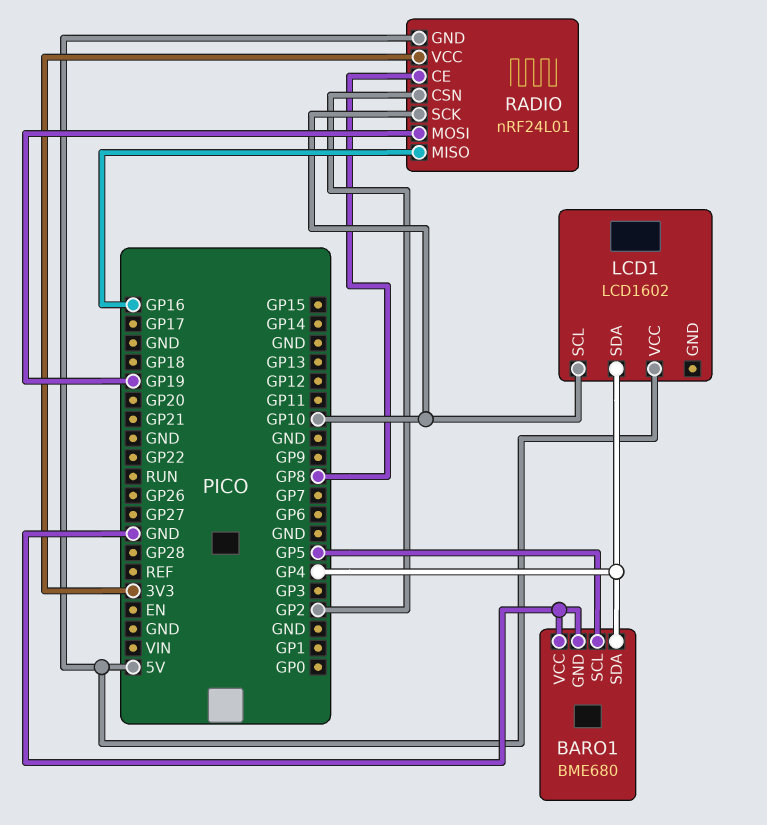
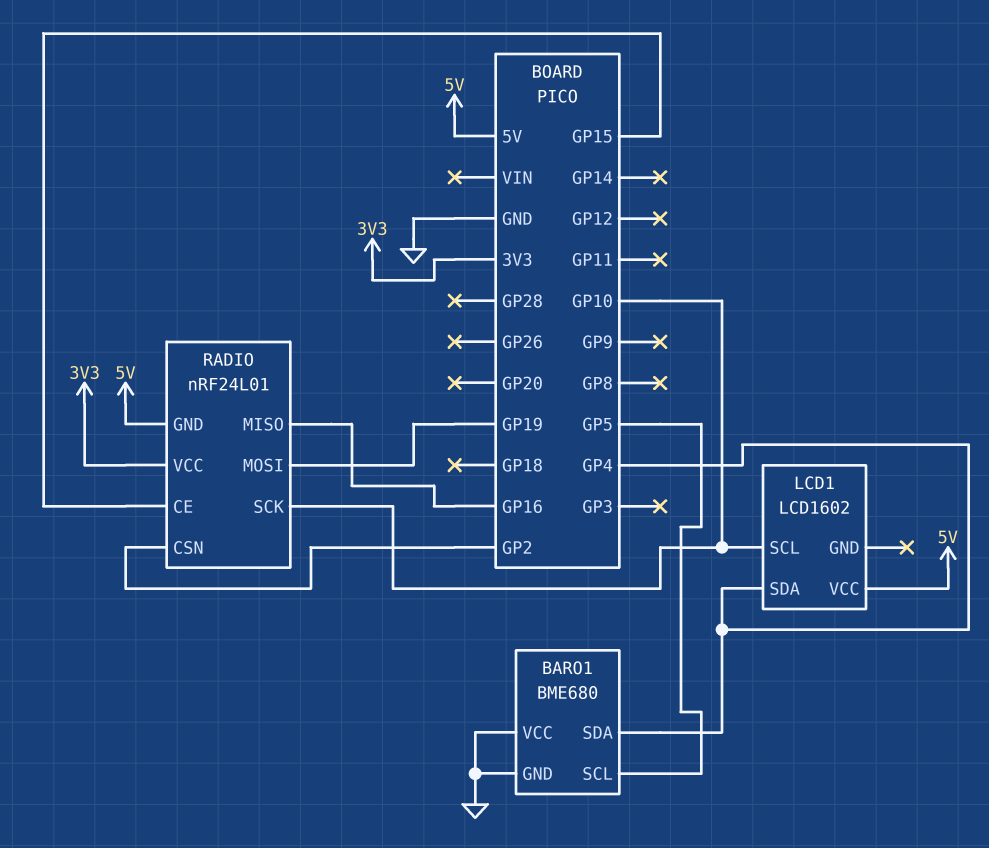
RADIO pin CE: GP8 -> GP15

